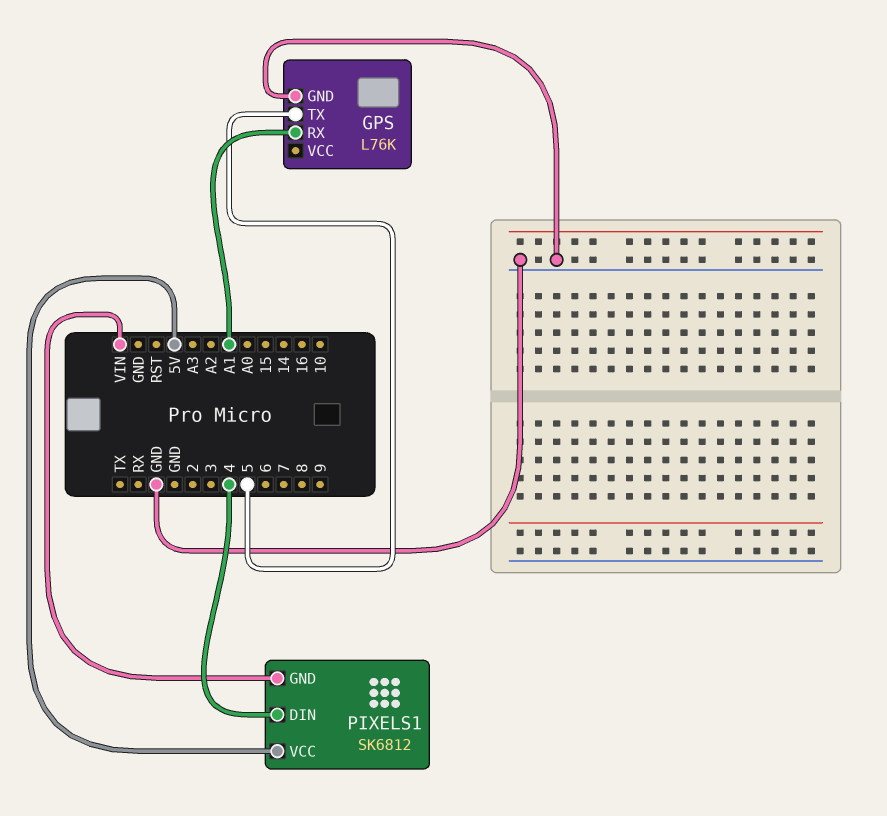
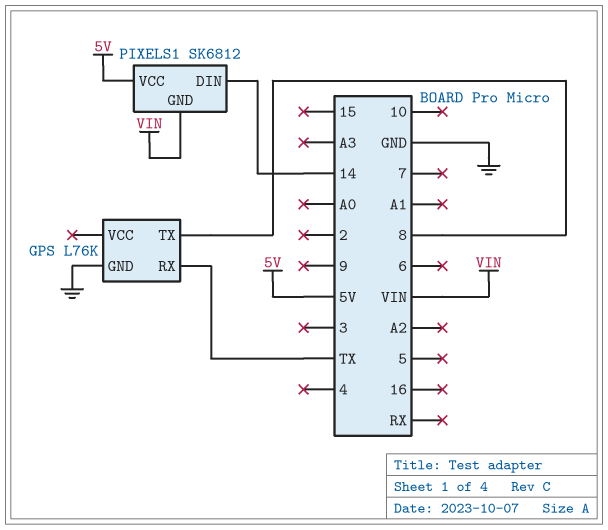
GPS pin RX: A1 -> TX
GPS pin TX: 5 -> 8
PIXELS1 pin DIN: 4 -> 14

